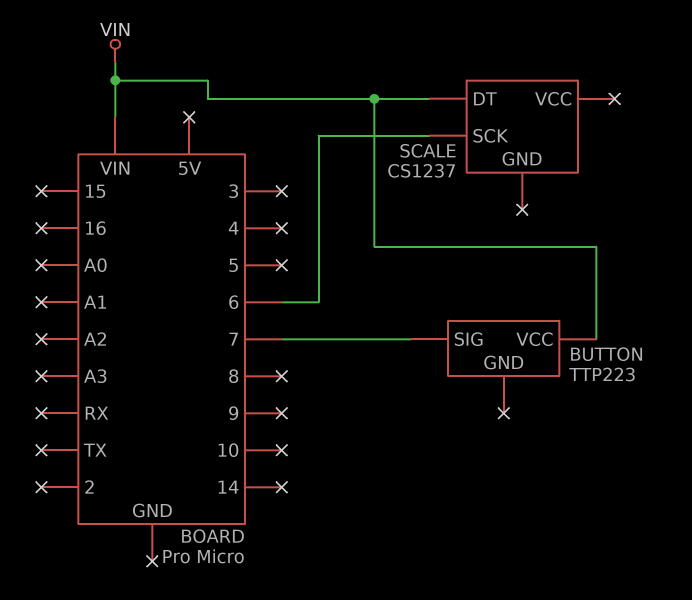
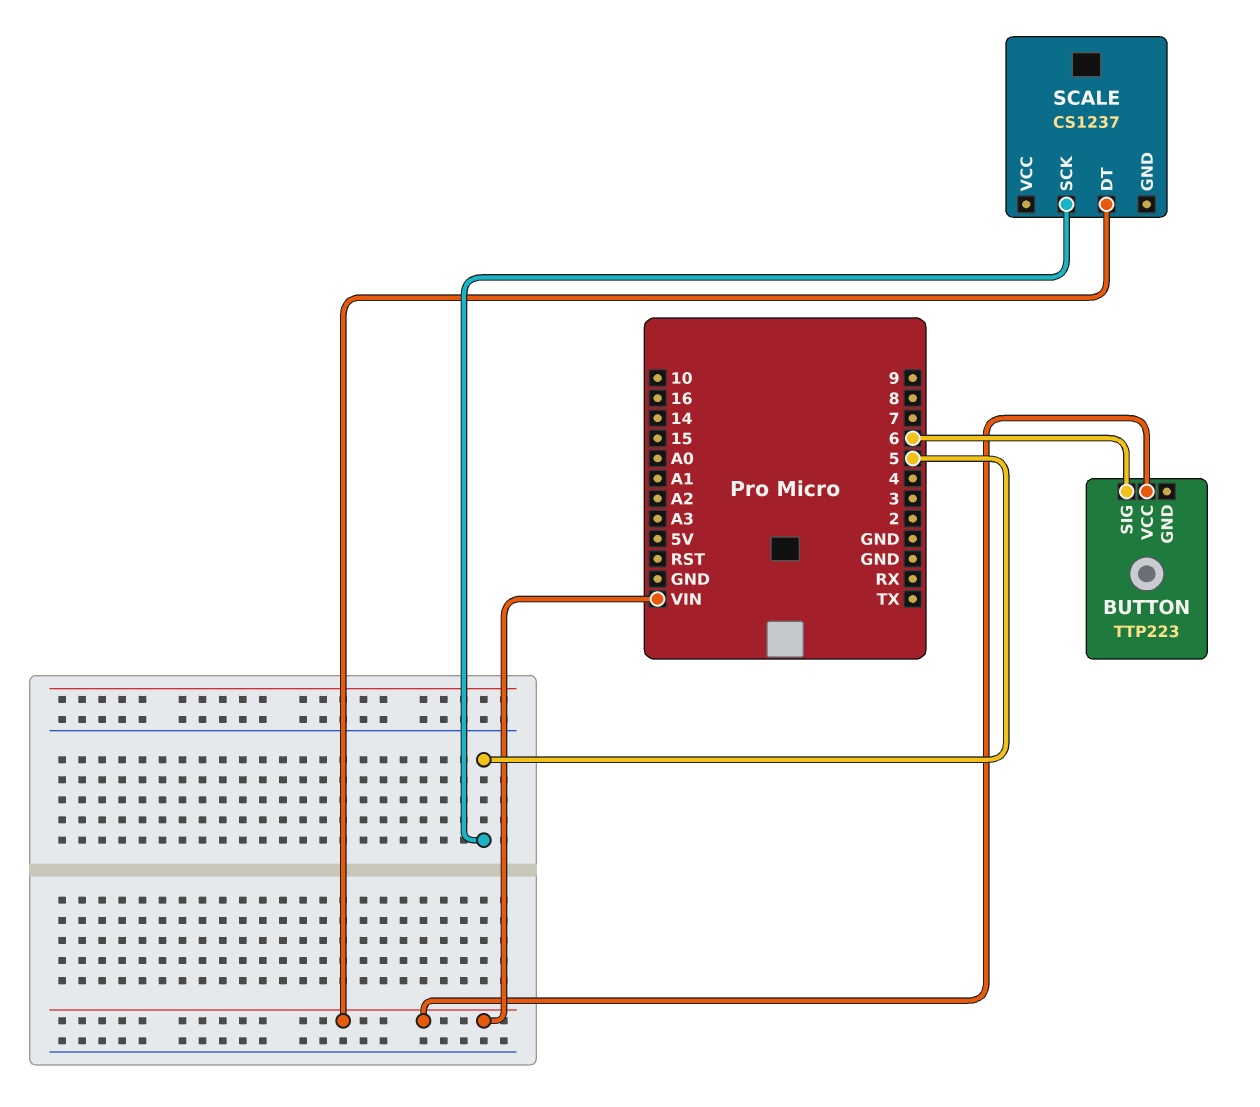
BUTTON pin SIG: 7 -> 6
SCALE pin SCK: 6 -> 5

